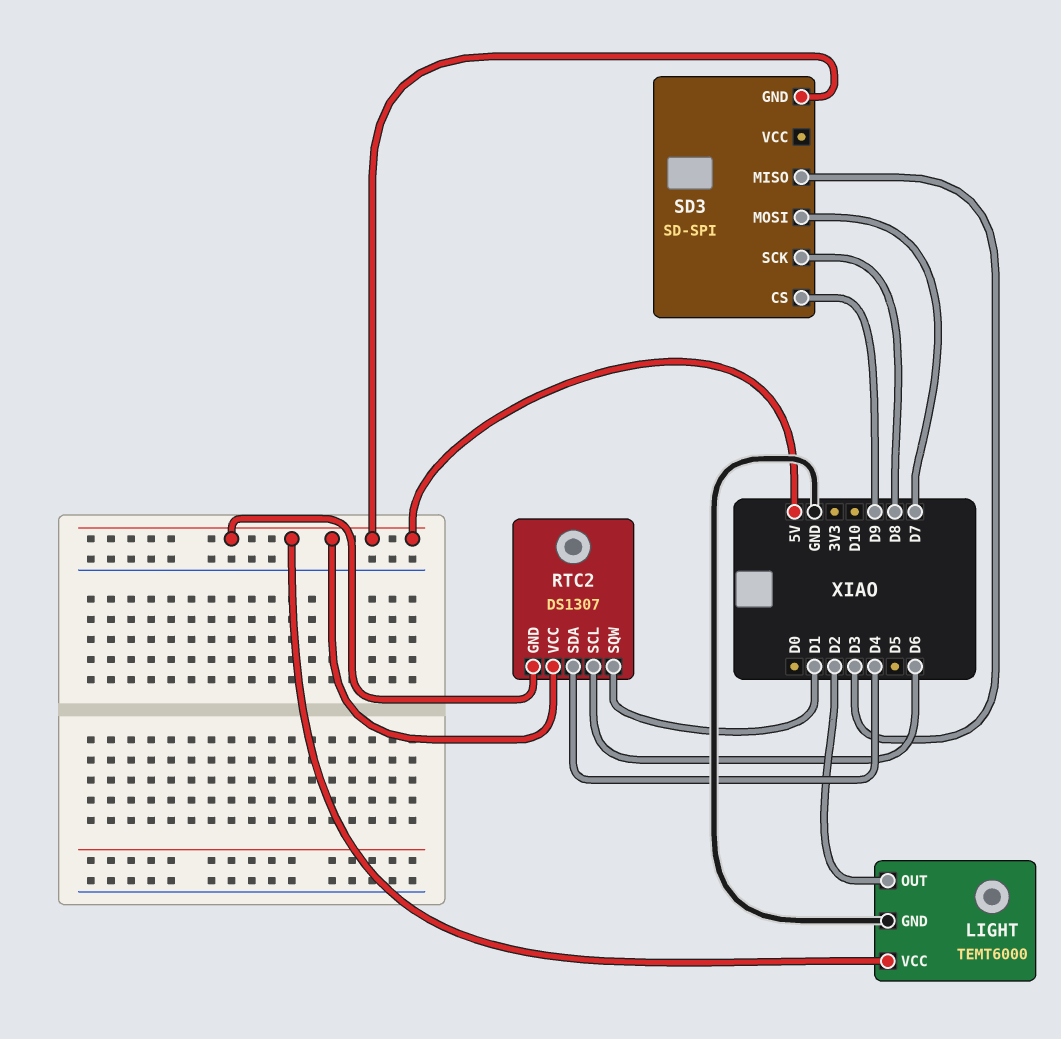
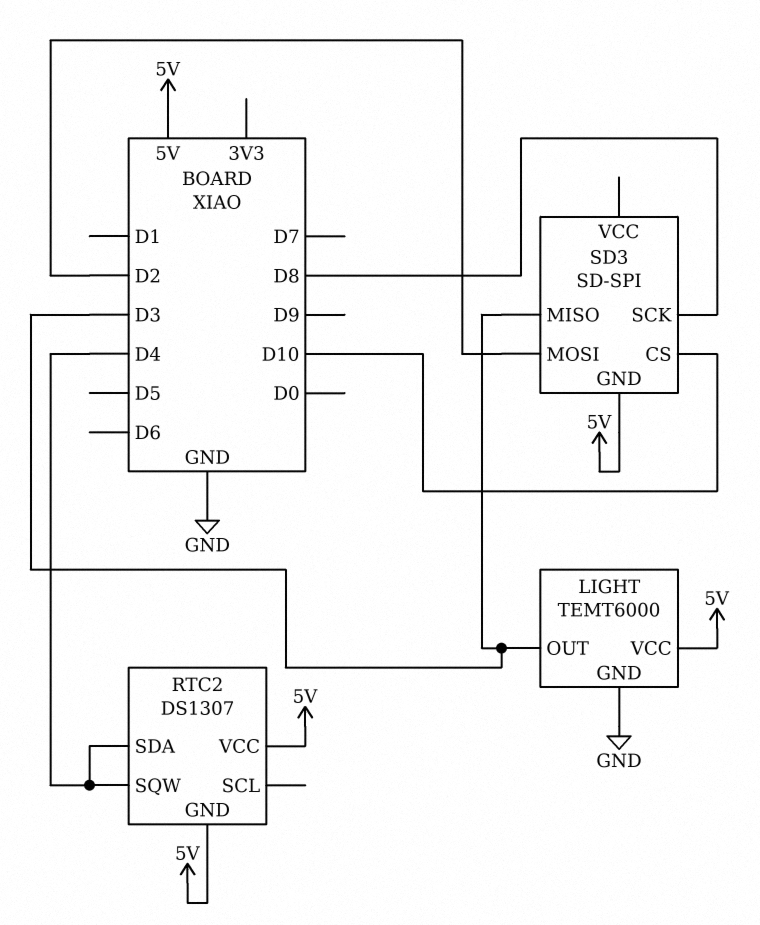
LIGHT pin OUT: D2 -> D3
RTC2 pin SCL: D6 -> none
RTC2 pin SQW: D1 -> D4
SD3 pin CS: D9 -> D10
SD3 pin MOSI: D7 -> D2

